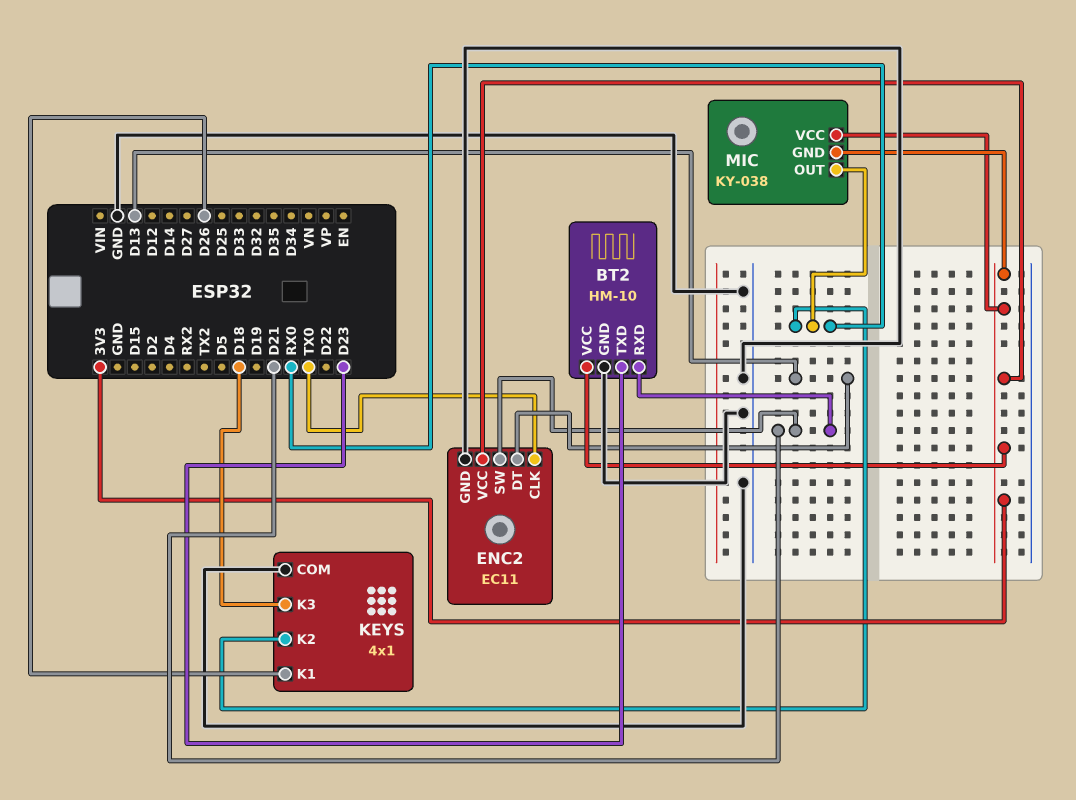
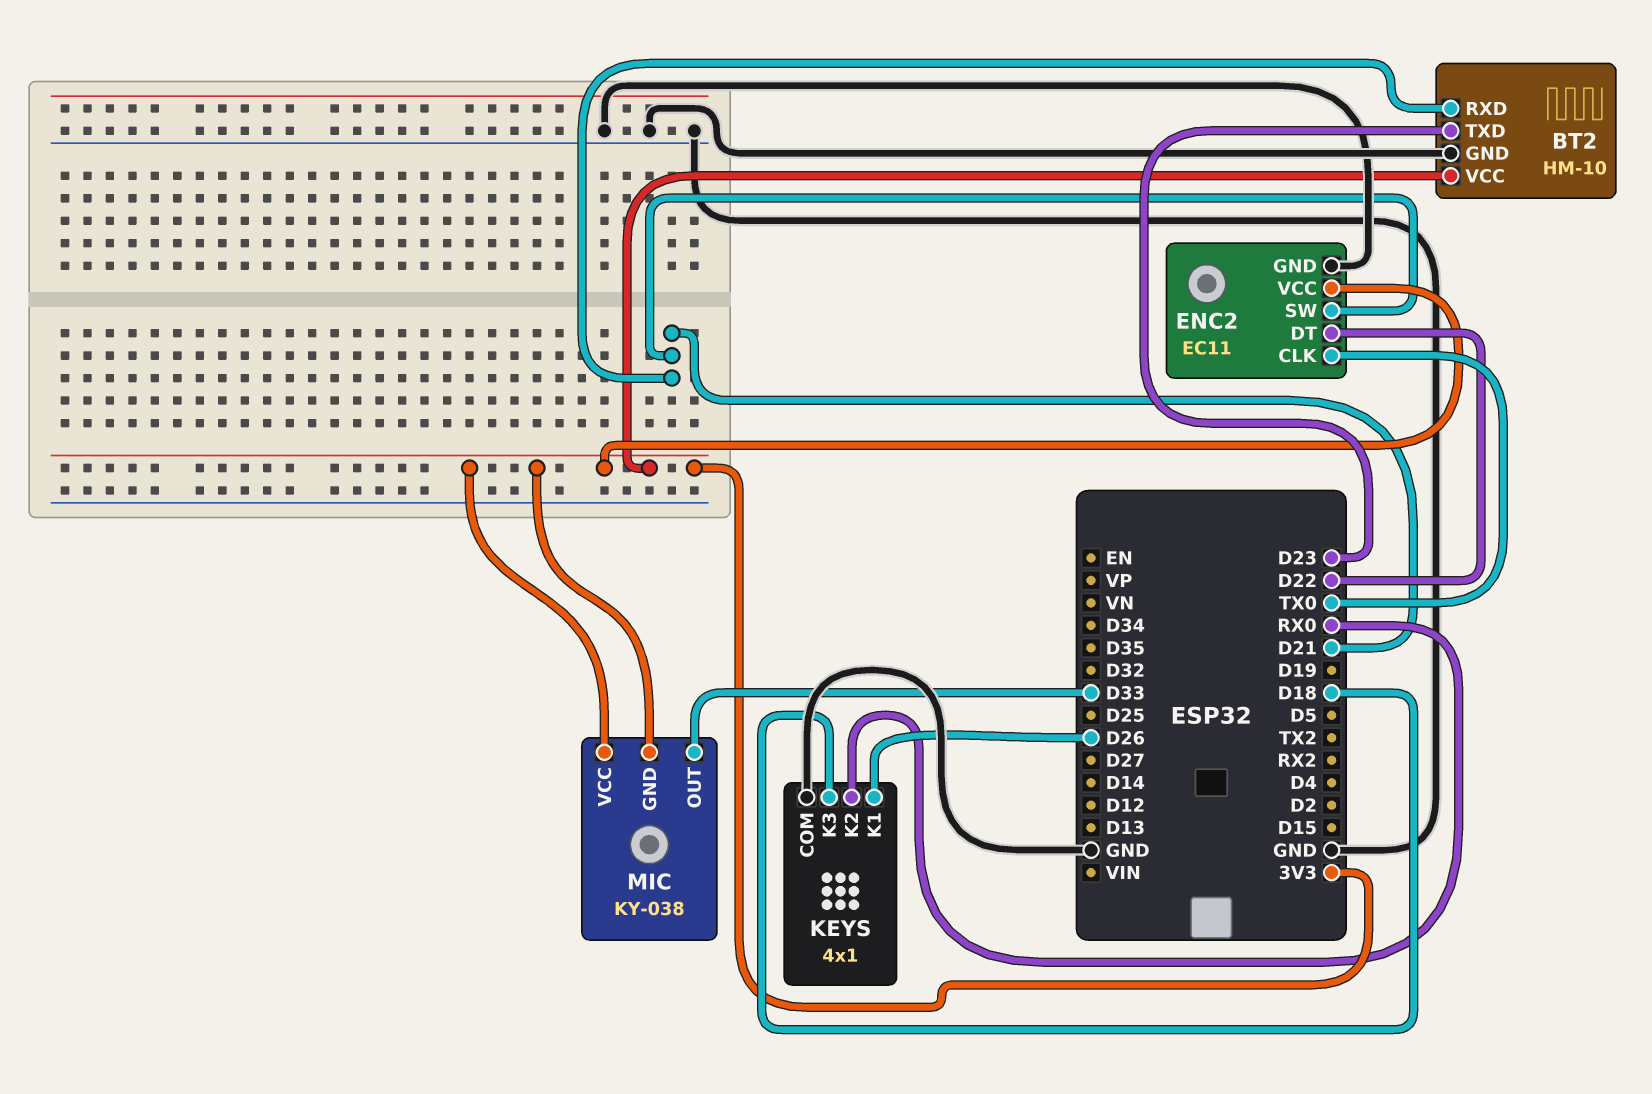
ENC2 pin DT: D13 -> D22
MIC pin OUT: RX0 -> D33

